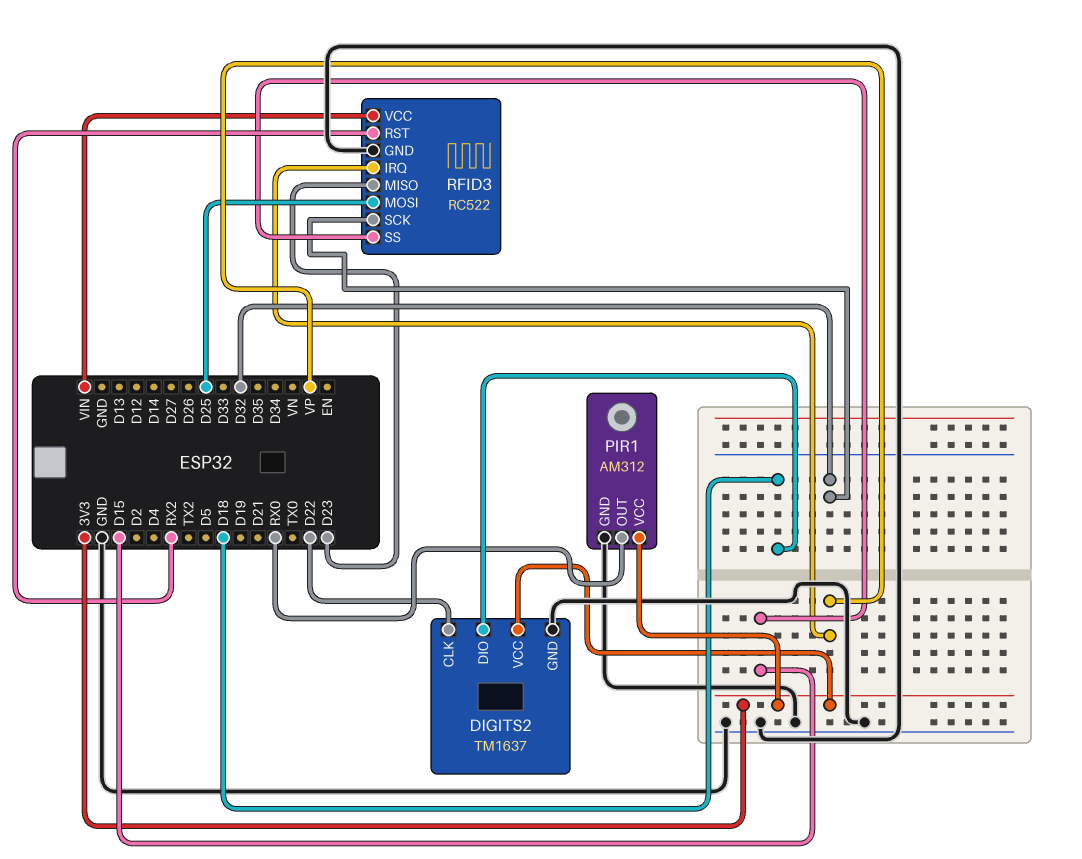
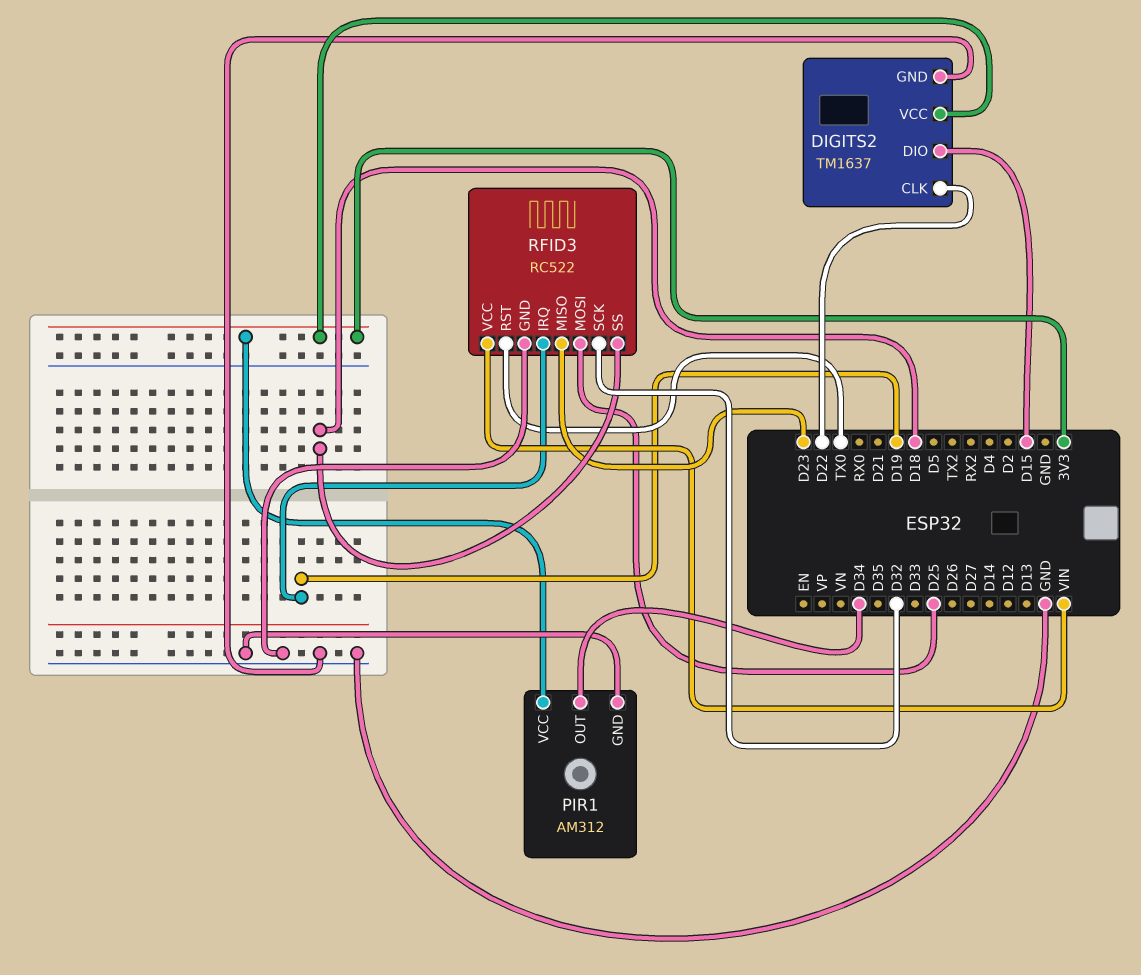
DIGITS2 pin DIO: D18 -> D15
PIR1 pin OUT: RX0 -> D34
RFID3 pin IRQ: VP -> D19
RFID3 pin RST: RX2 -> TX0
RFID3 pin SS: D15 -> D18

